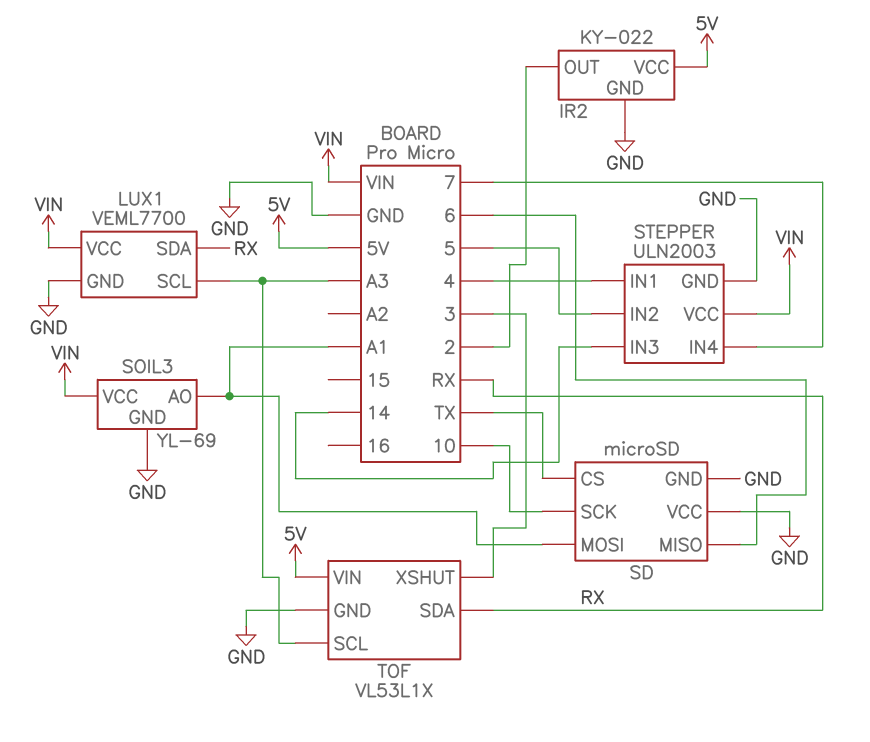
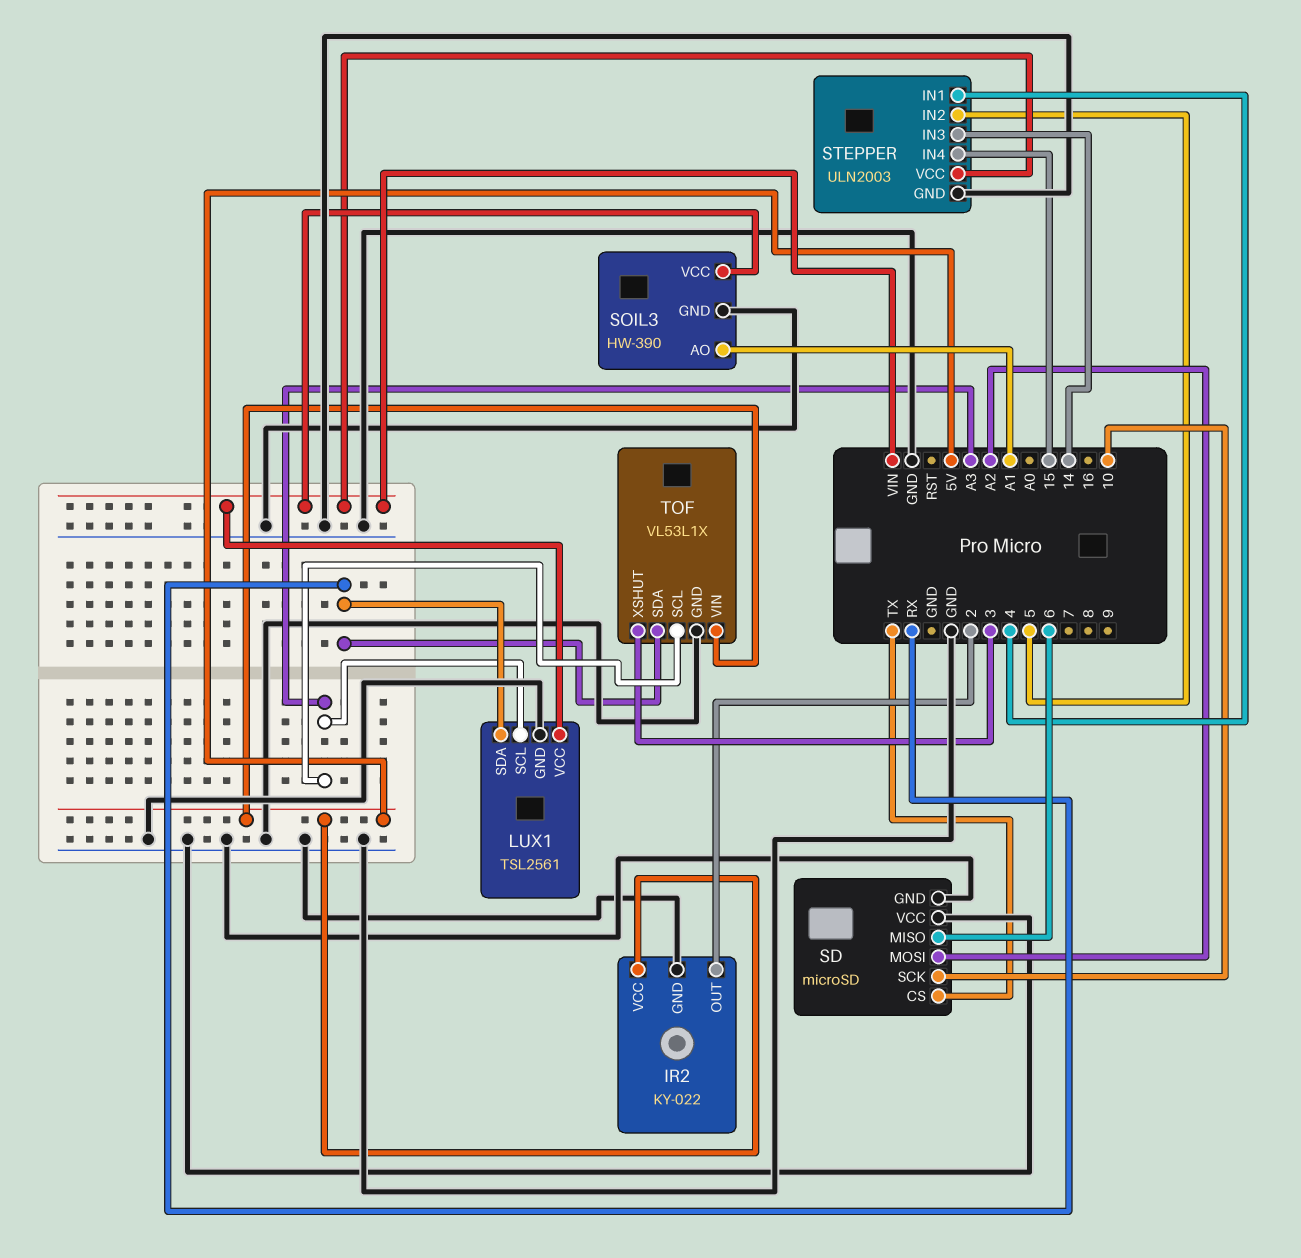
LUX1: VEML7700 -> TSL2561
SD pin MOSI: A1 -> A2
SOIL3: YL-69 -> HW-390
STEPPER pin IN4: 7 -> 15

